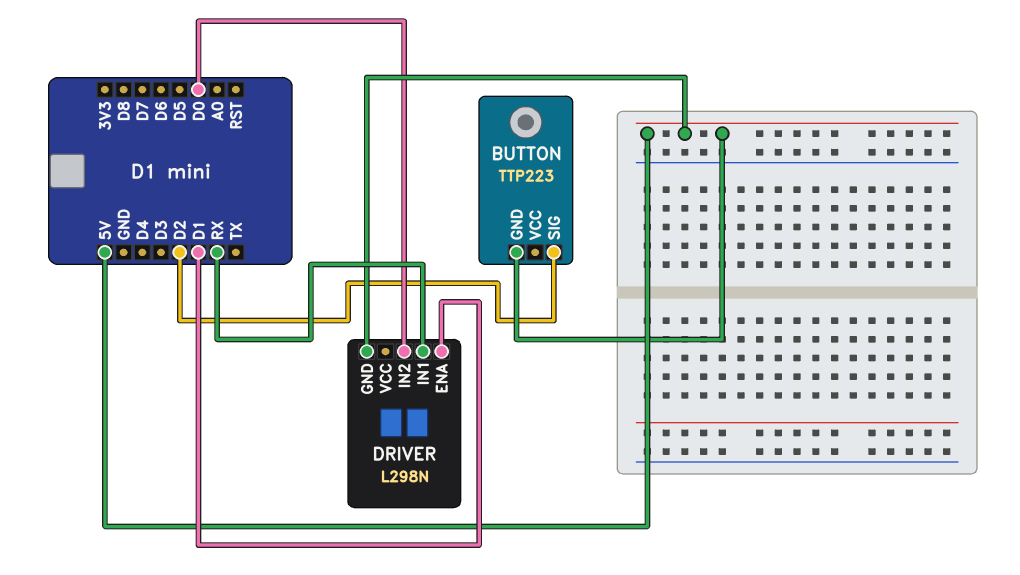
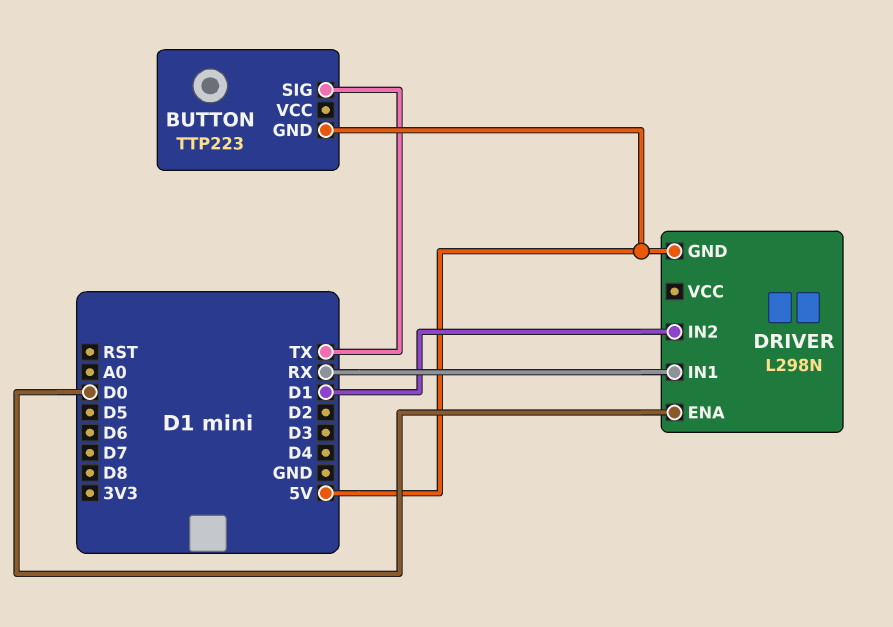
BUTTON pin SIG: D2 -> TX
DRIVER pin ENA: D1 -> D0
DRIVER pin IN2: D0 -> D1

